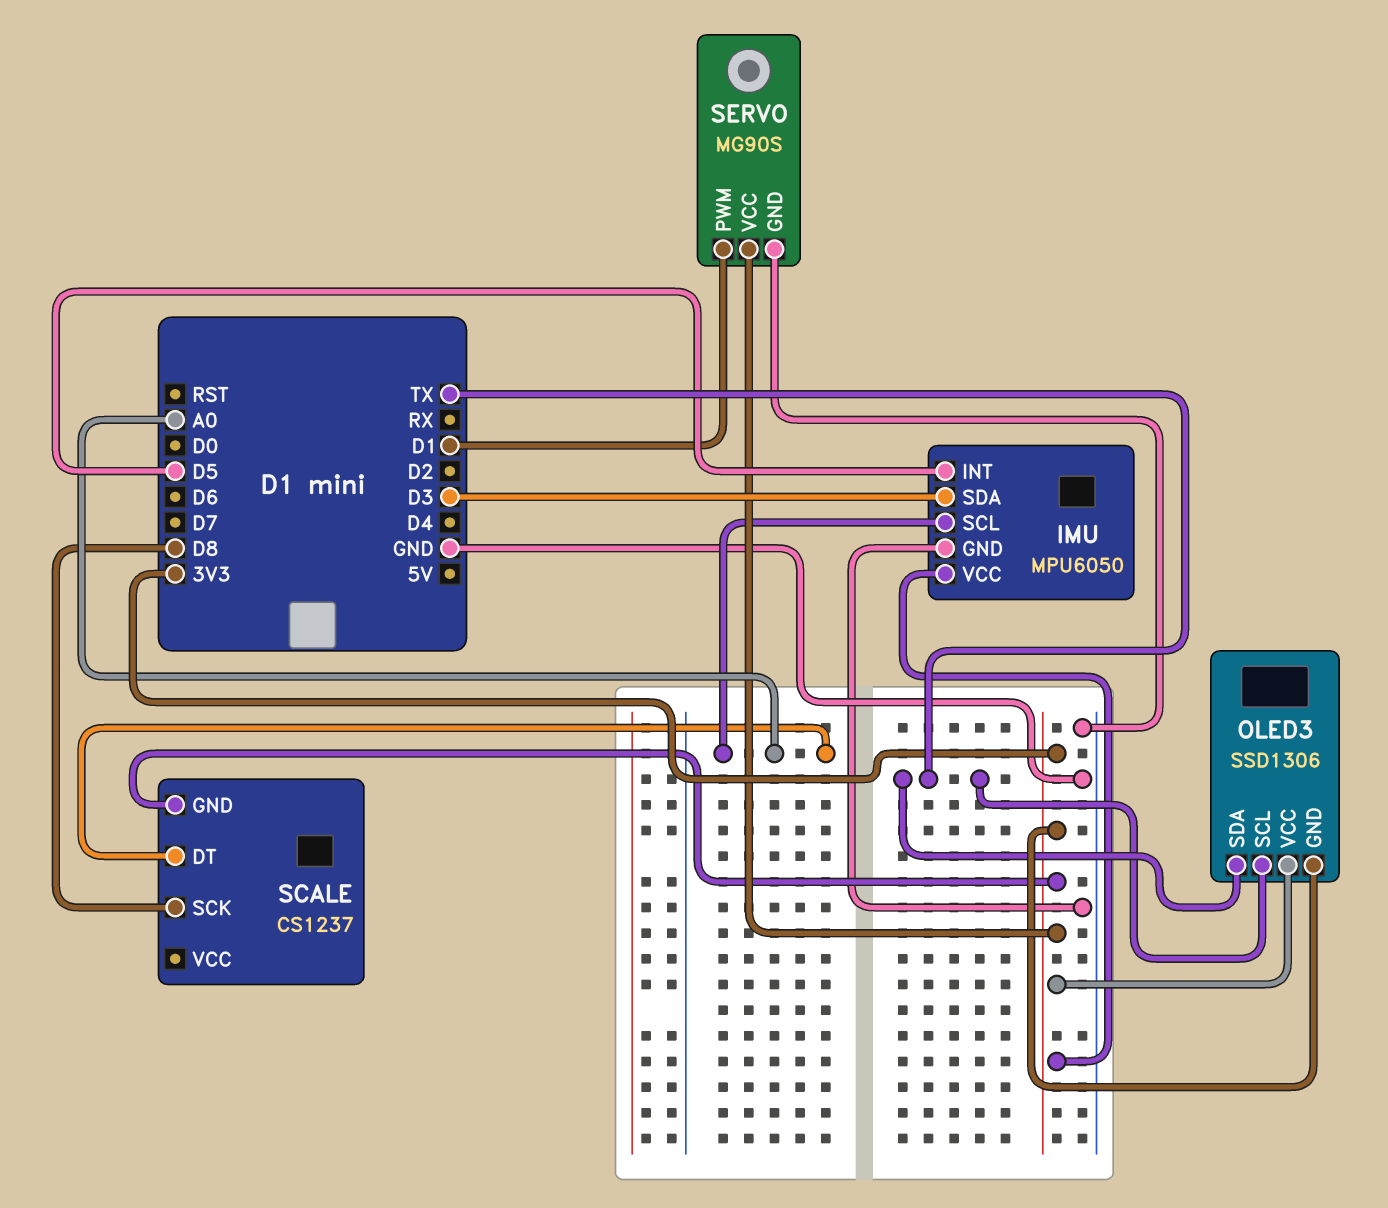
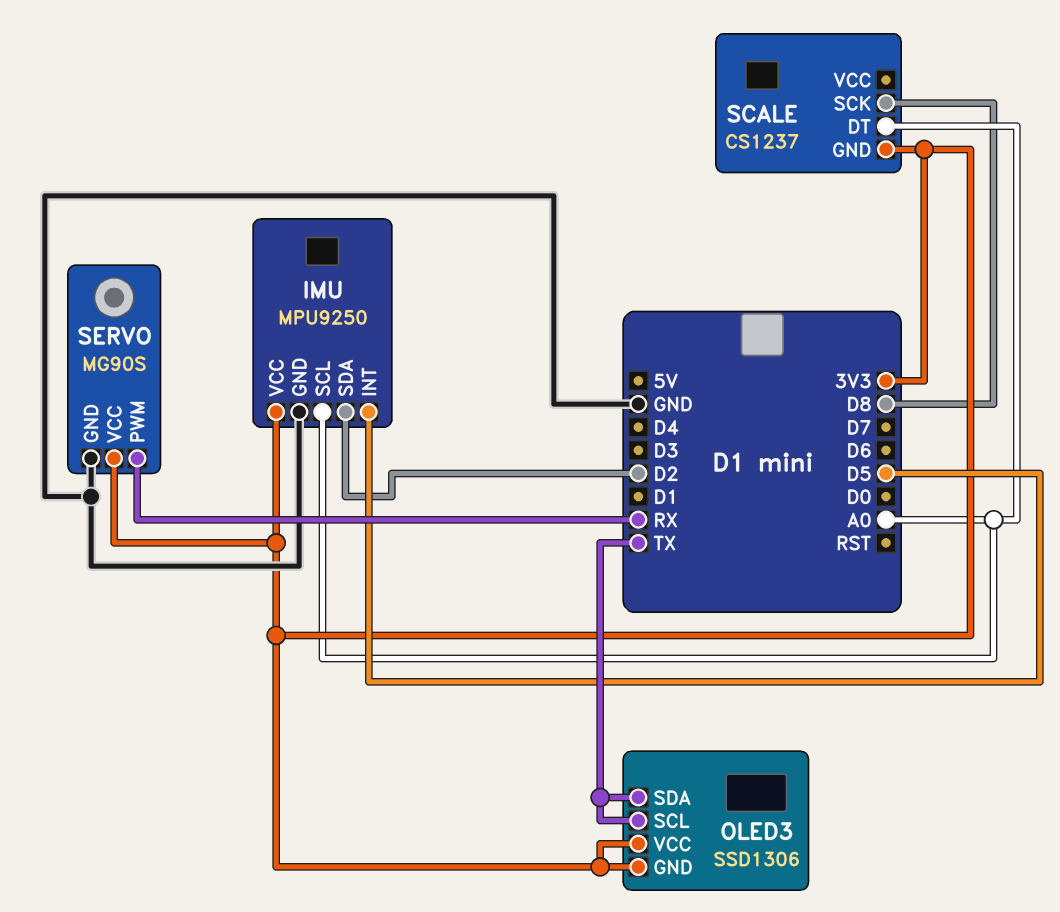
IMU: MPU6050 -> MPU9250
IMU pin SDA: D3 -> D2
SERVO pin PWM: D1 -> RX

